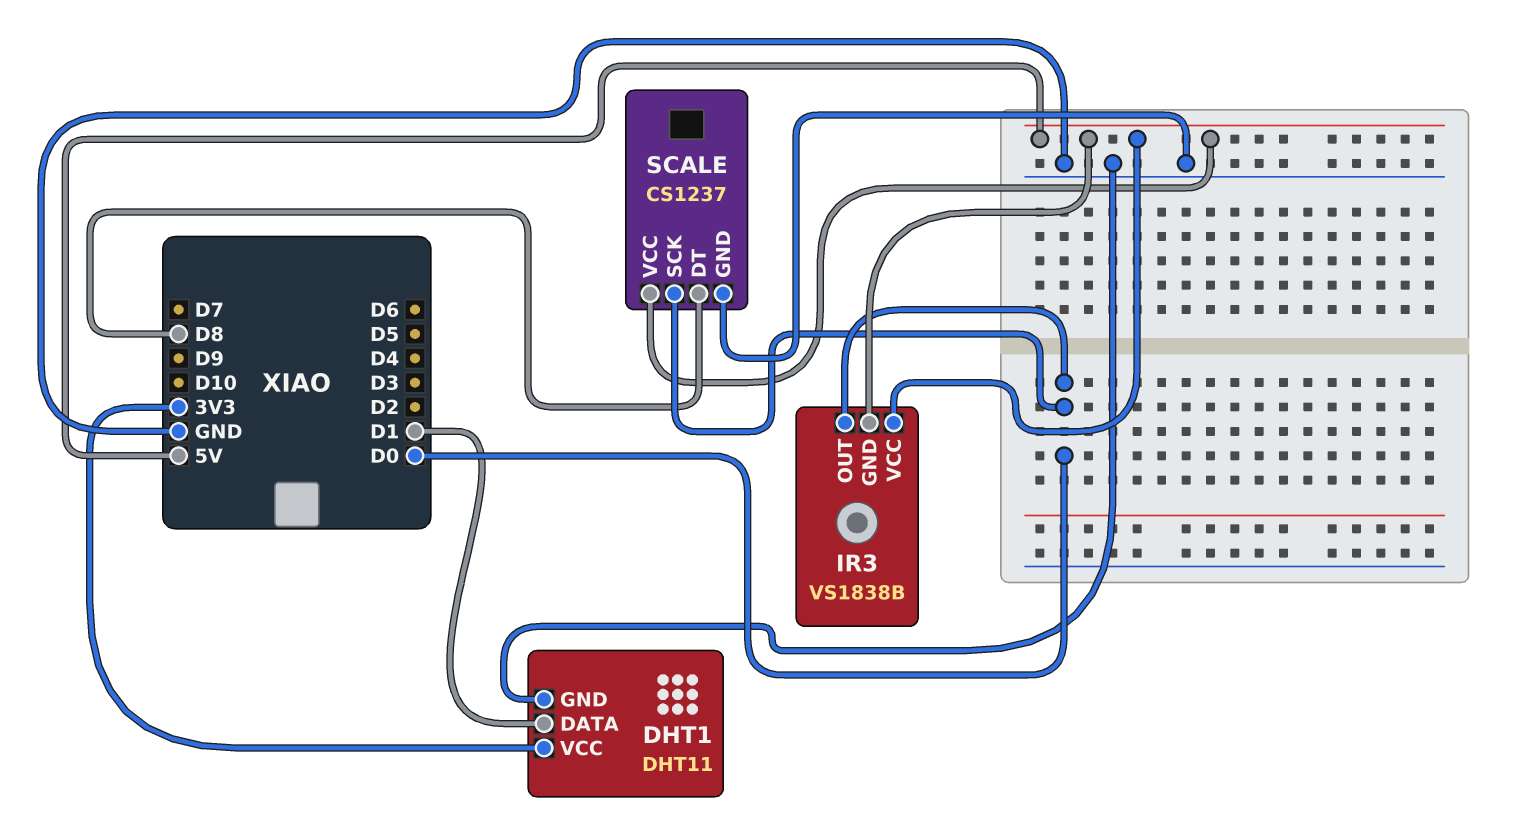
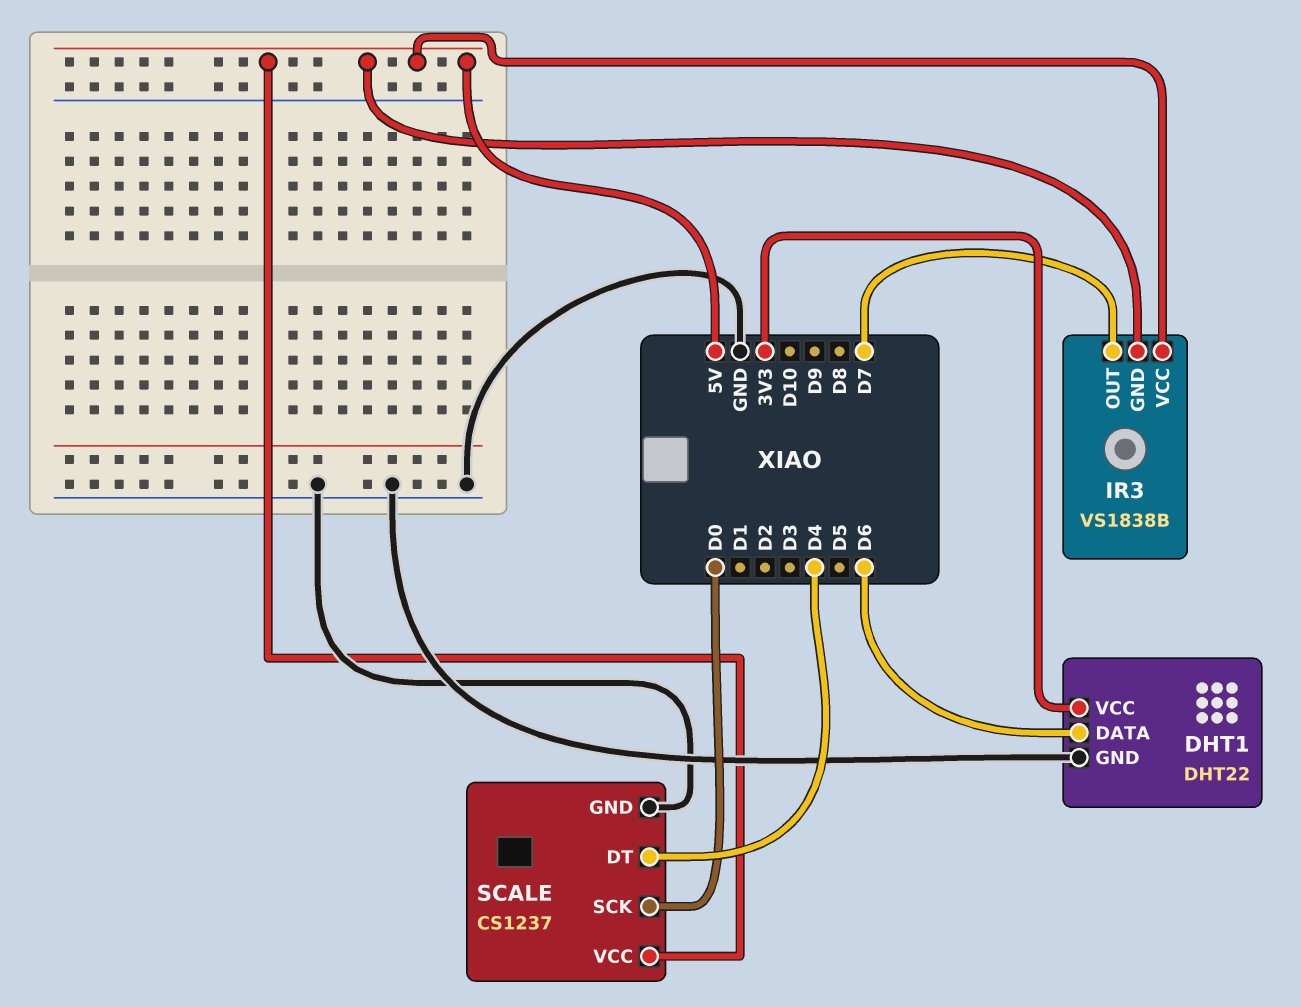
DHT1: DHT11 -> DHT22
DHT1 pin DATA: D1 -> D6
IR3 pin OUT: D0 -> D7
SCALE pin DT: D8 -> D4

